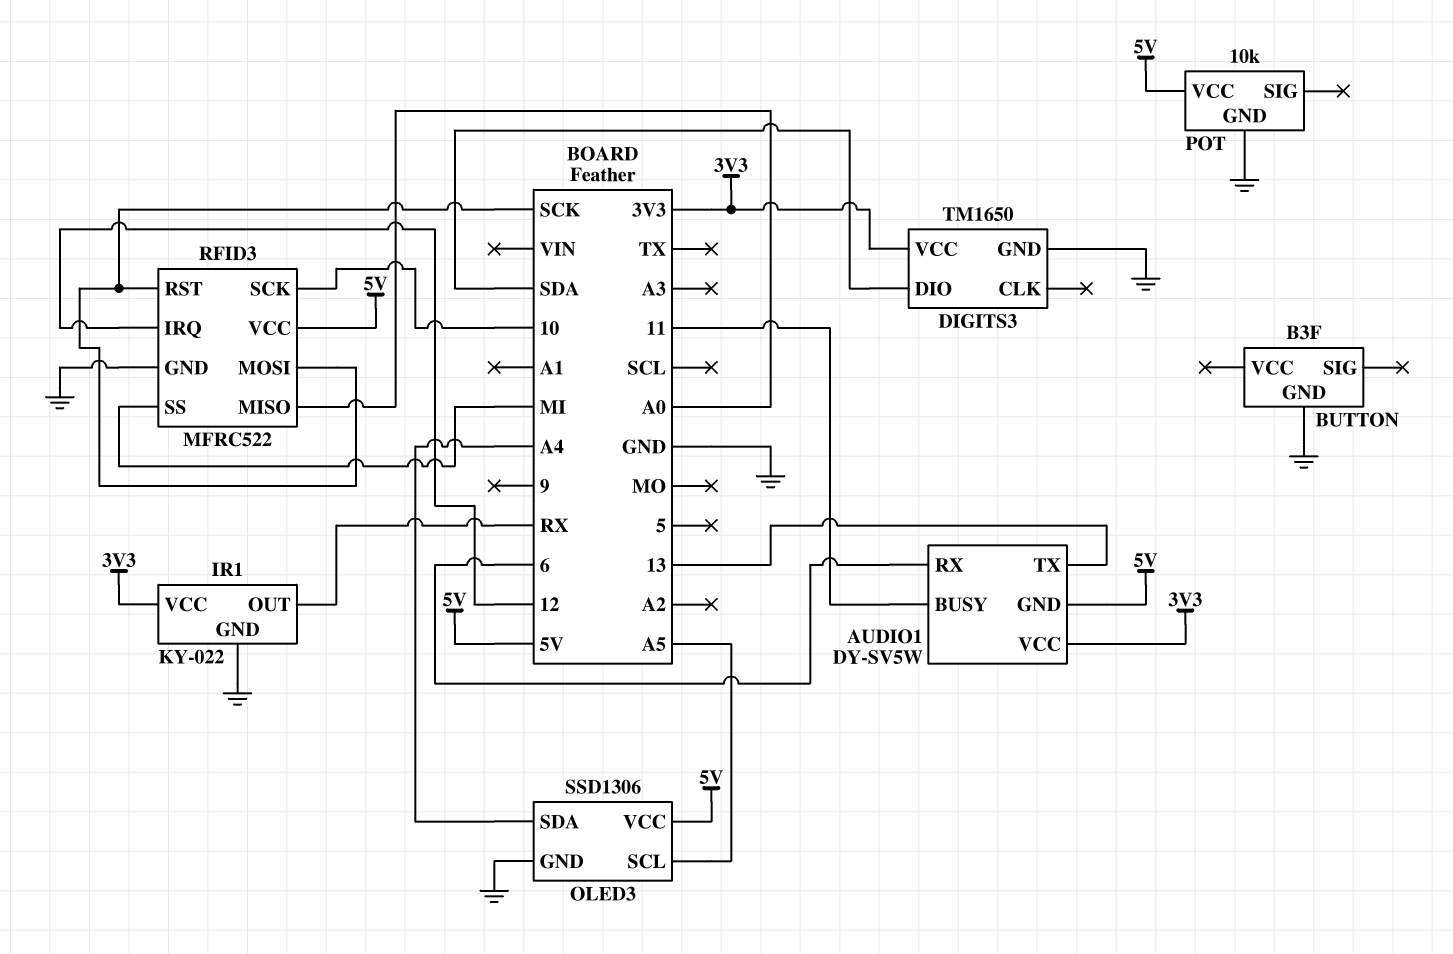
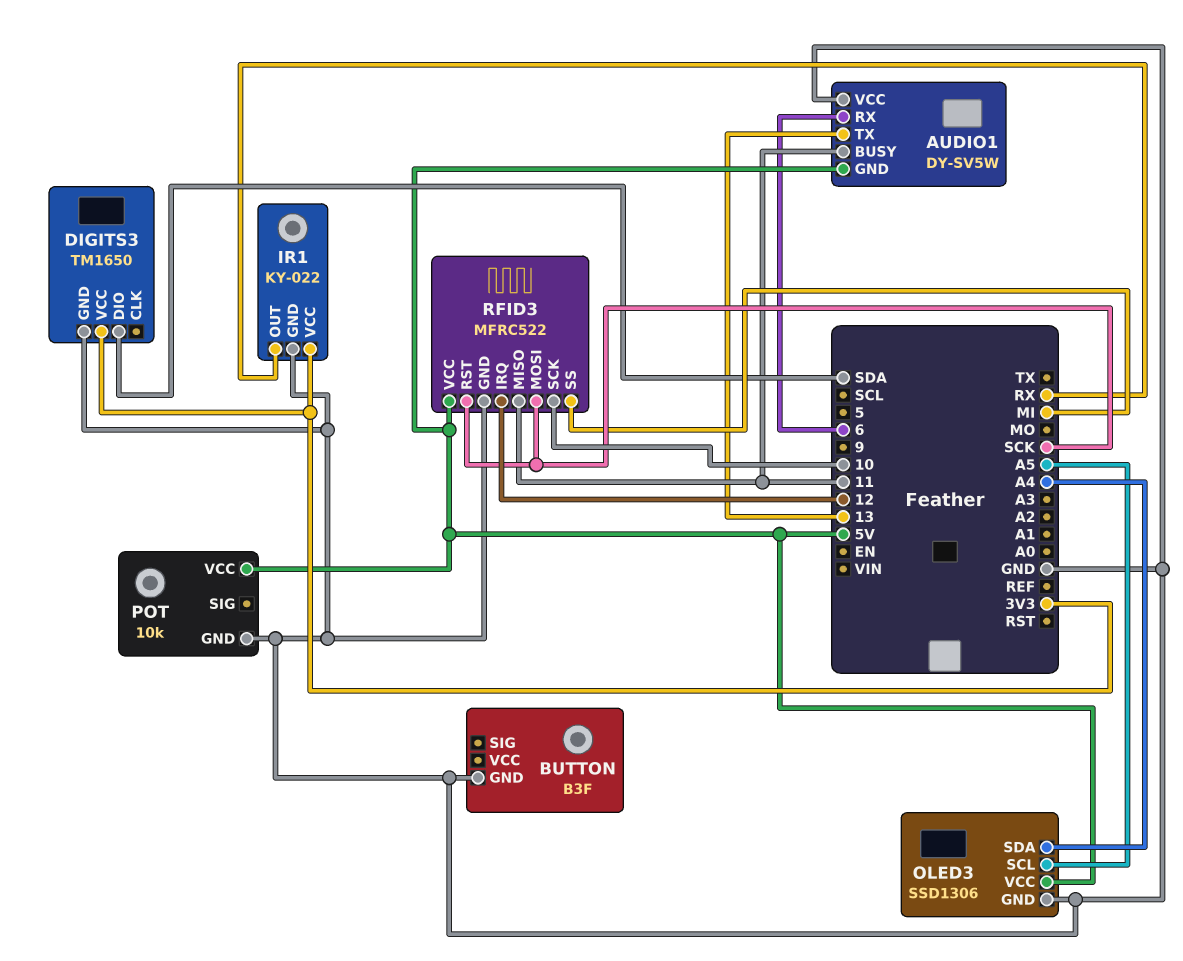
AUDIO1 pin VCC: 3V3 -> GND
RFID3 pin MISO: A0 -> 11

